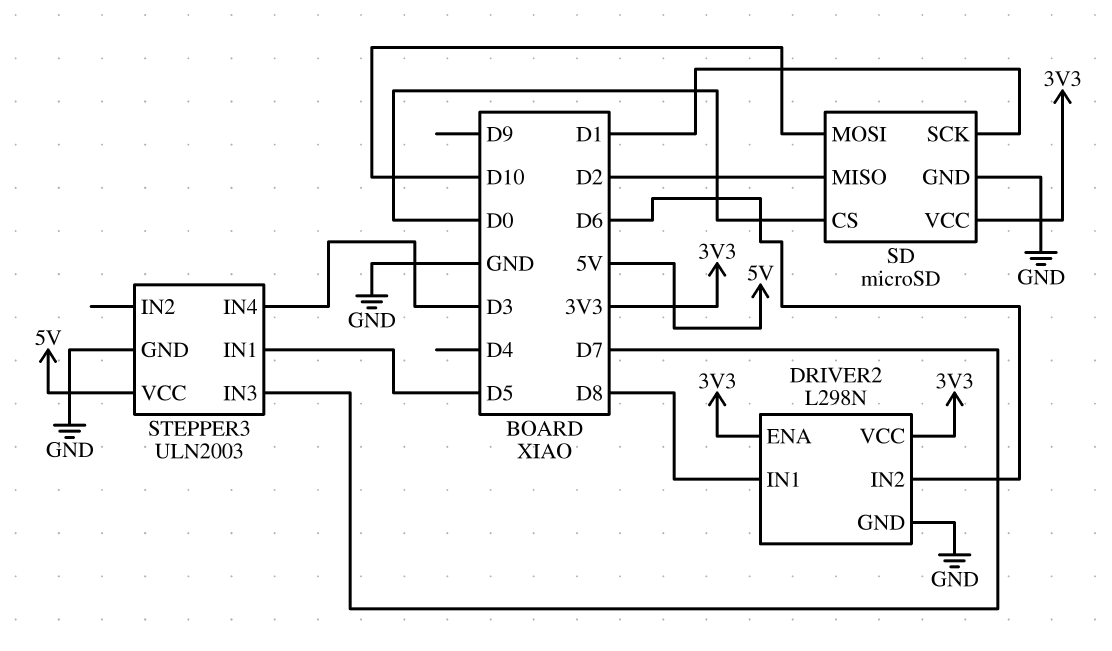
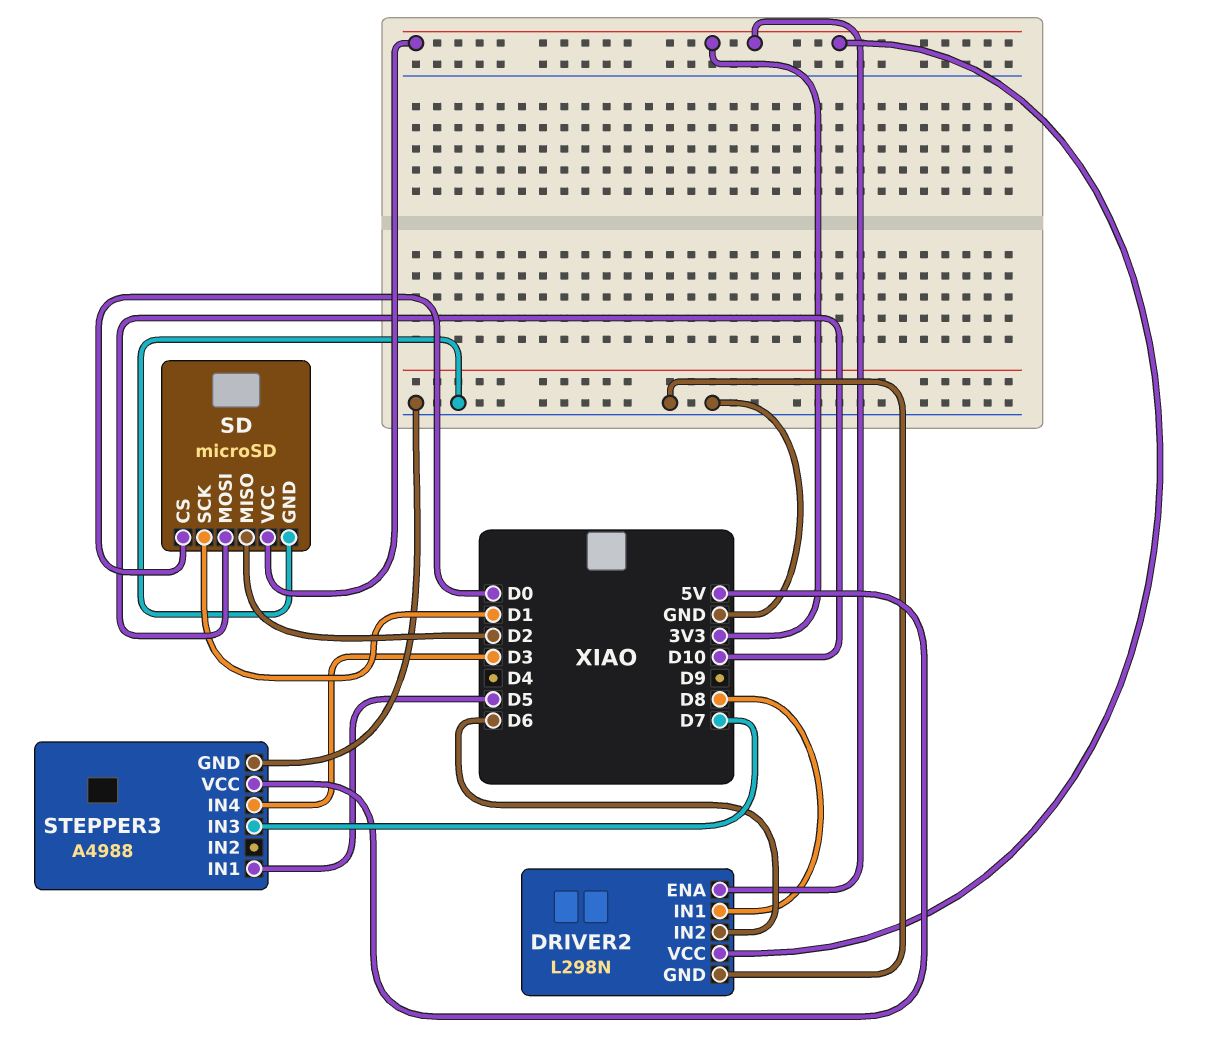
STEPPER3: ULN2003 -> A4988

